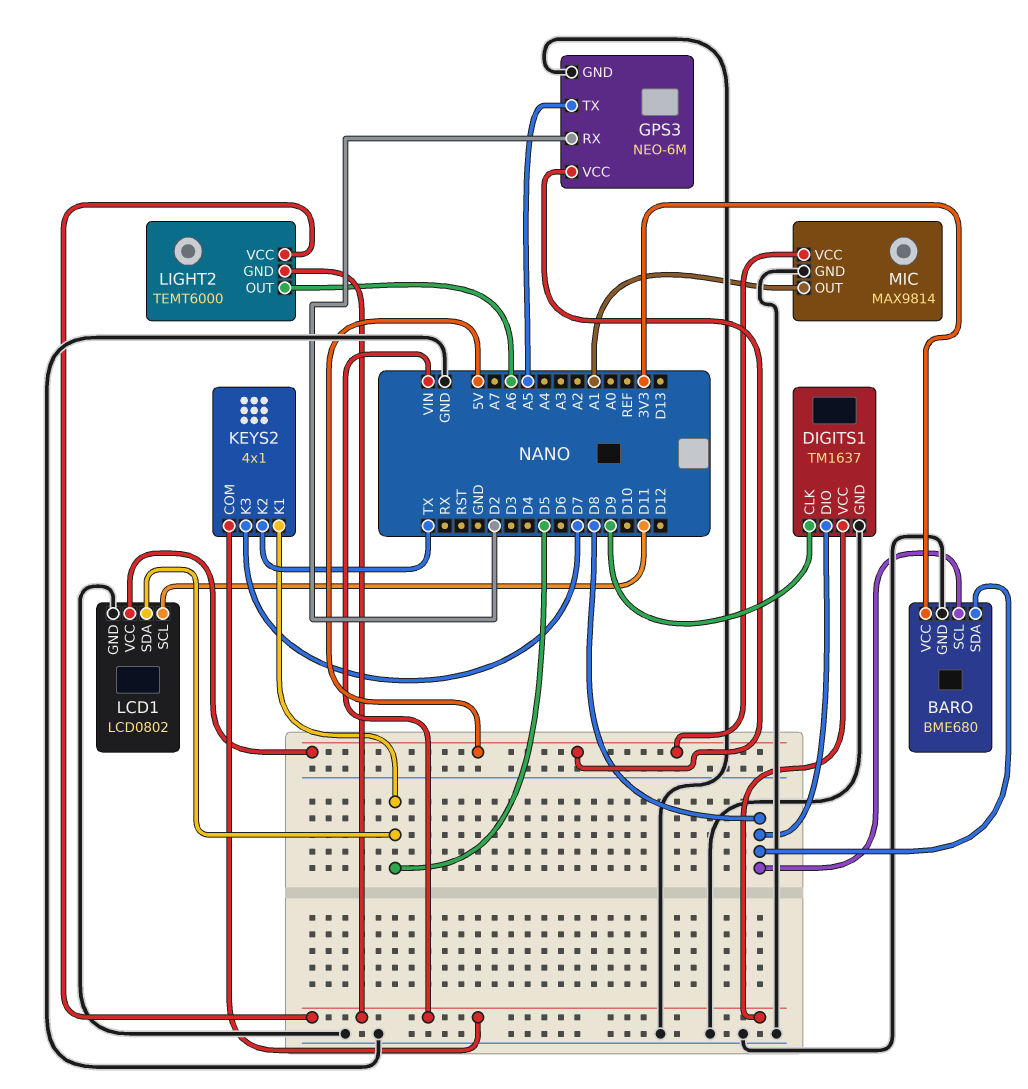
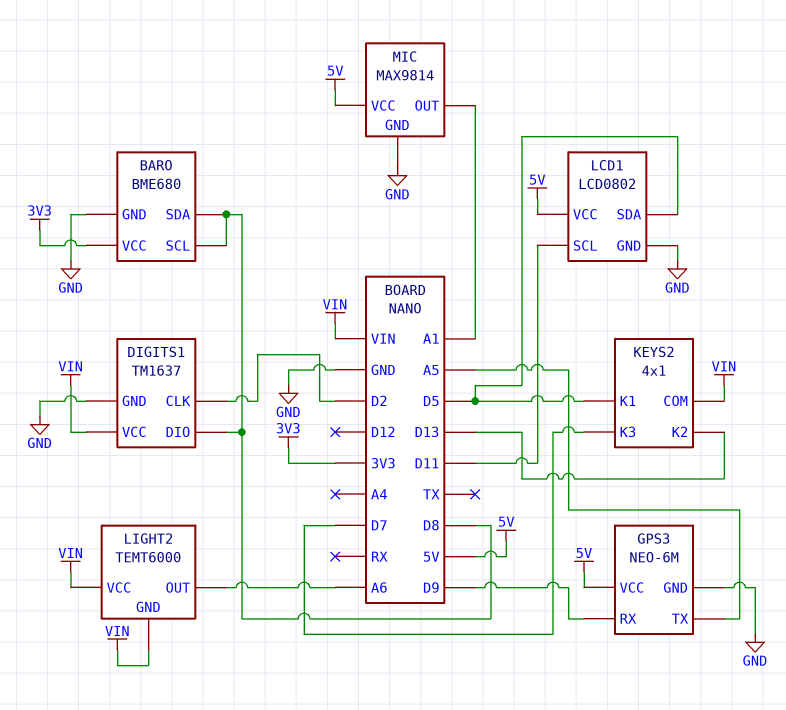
DIGITS1 pin CLK: D9 -> D2
GPS3 pin RX: D2 -> D9
KEYS2 pin K2: TX -> D13

